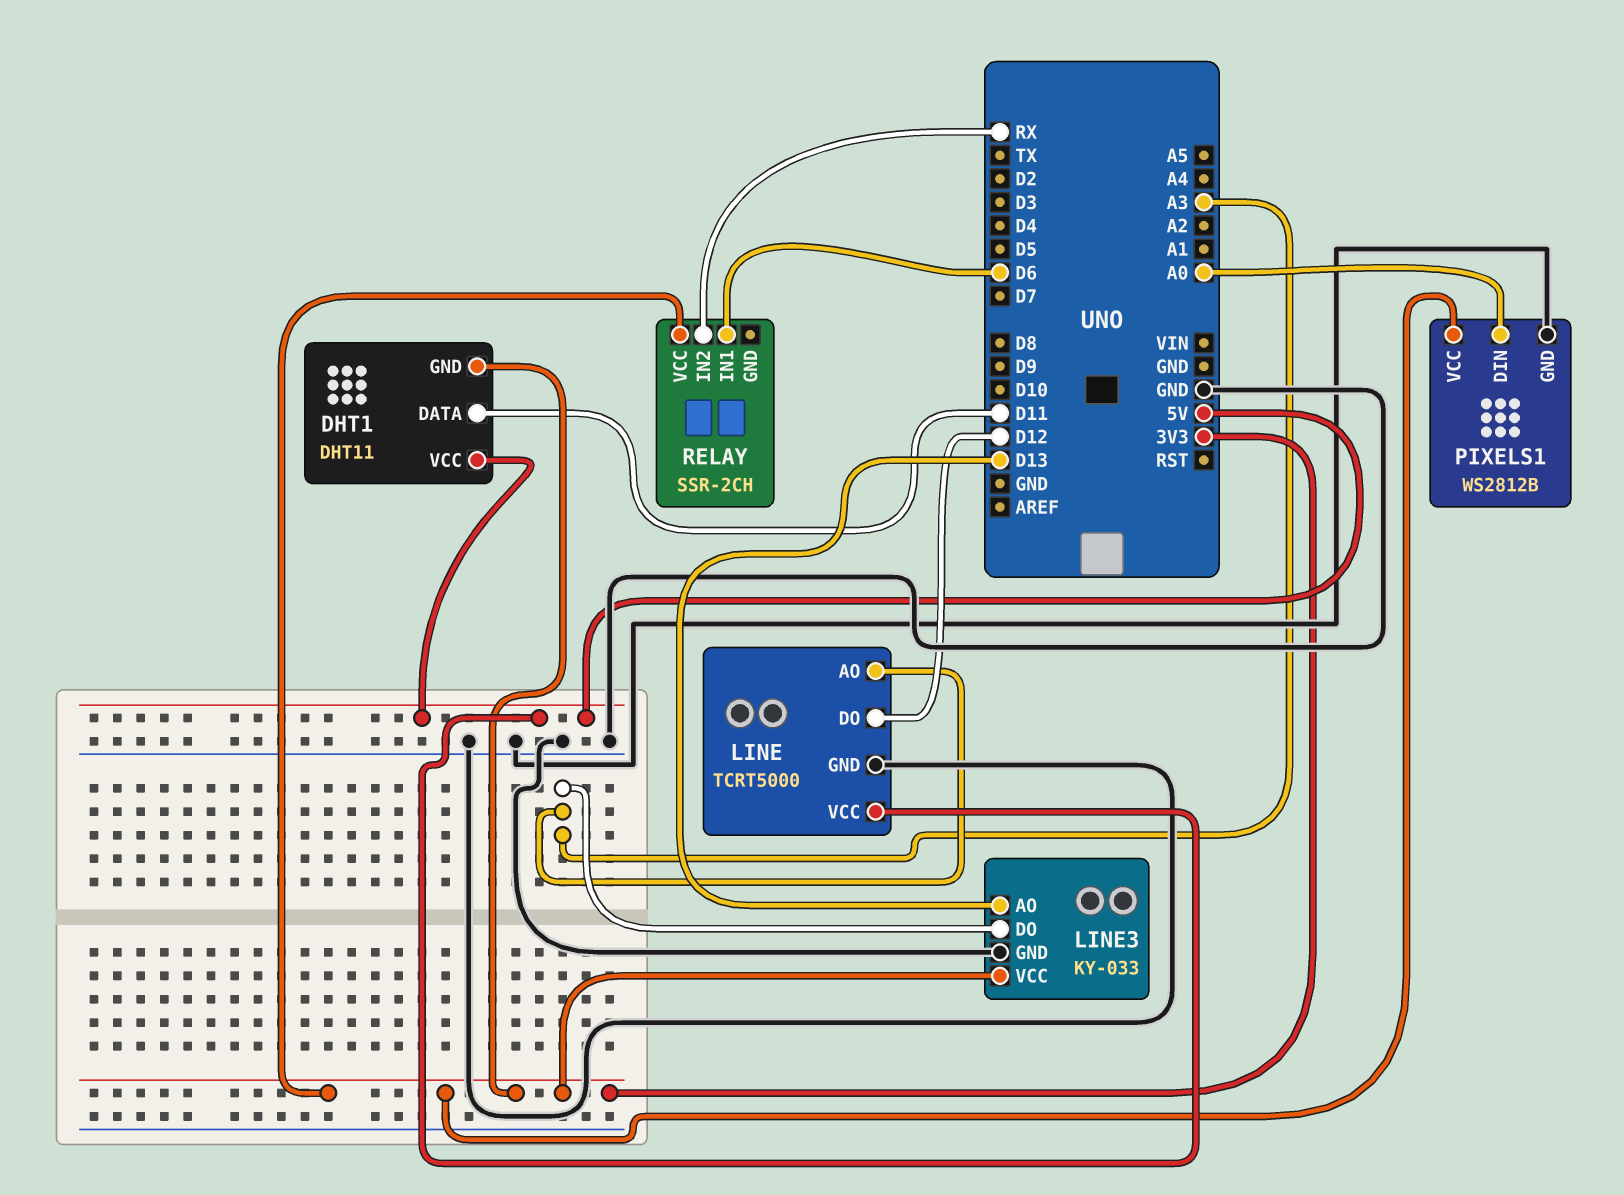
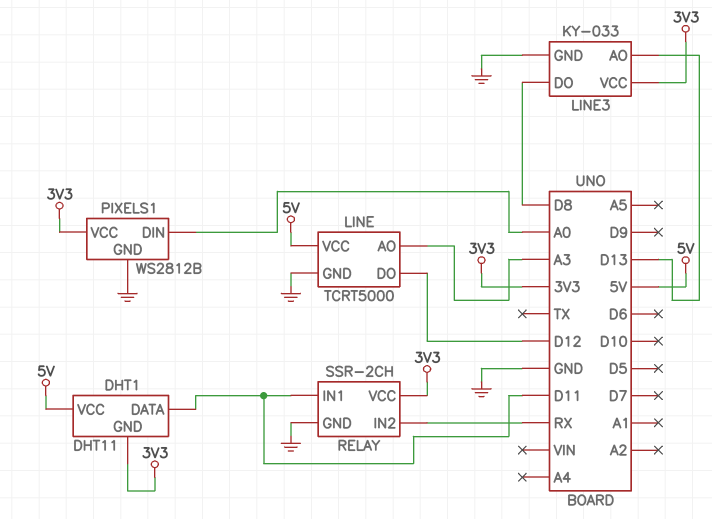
LINE3 pin DO: A3 -> D8
RELAY pin GND: none -> GND
RELAY pin IN1: D6 -> D11

